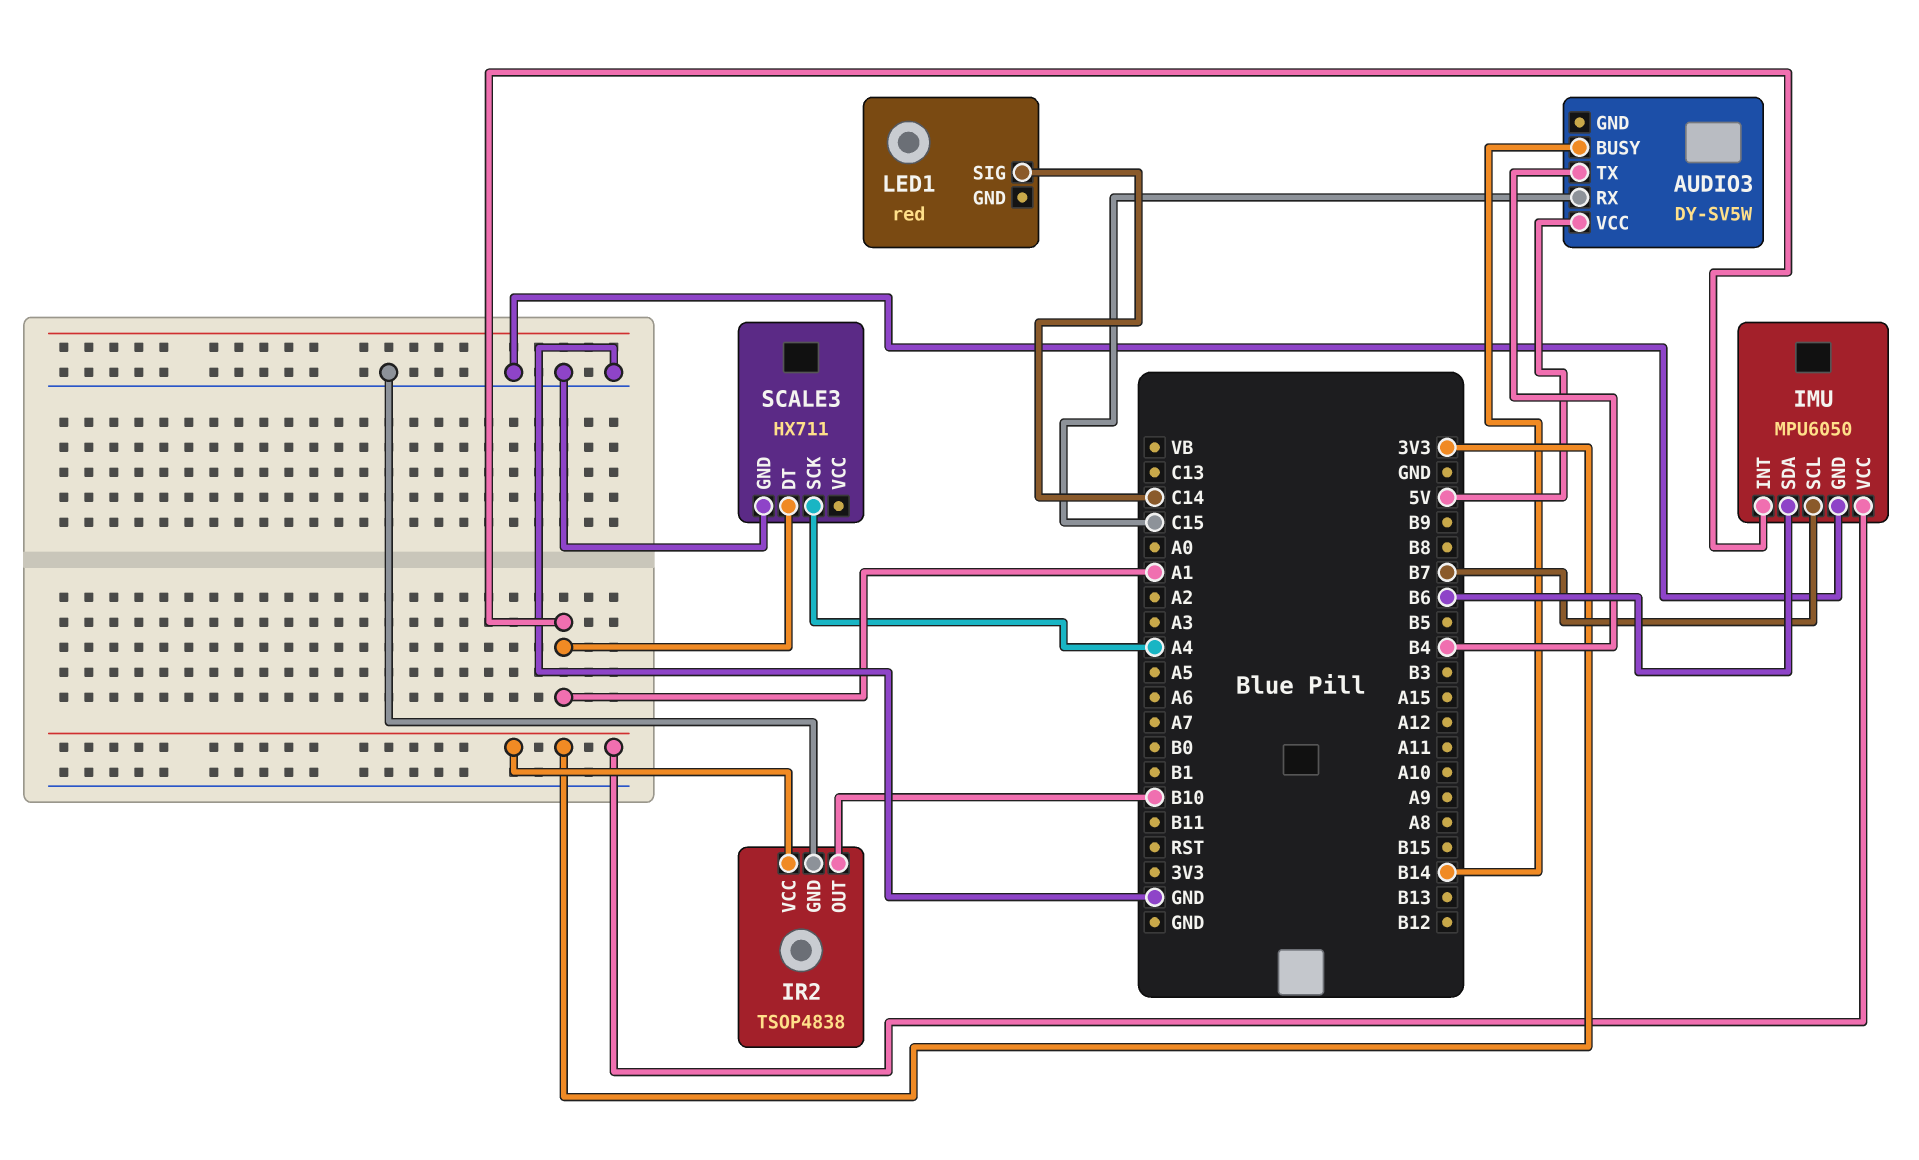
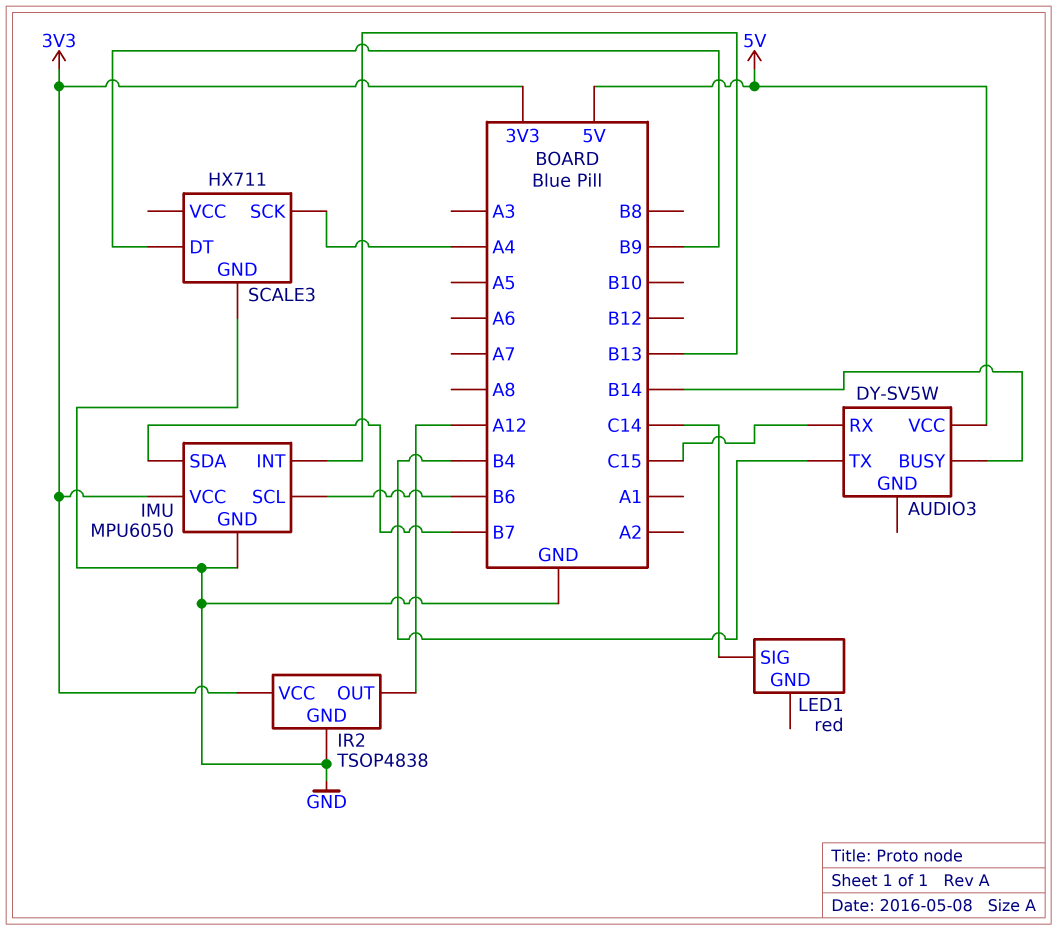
IMU pin INT: A1 -> B13
IMU pin SCL: B7 -> B6
IMU pin SDA: B6 -> B7
IR2 pin OUT: B10 -> A12
SCALE3 pin DT: A1 -> B9

